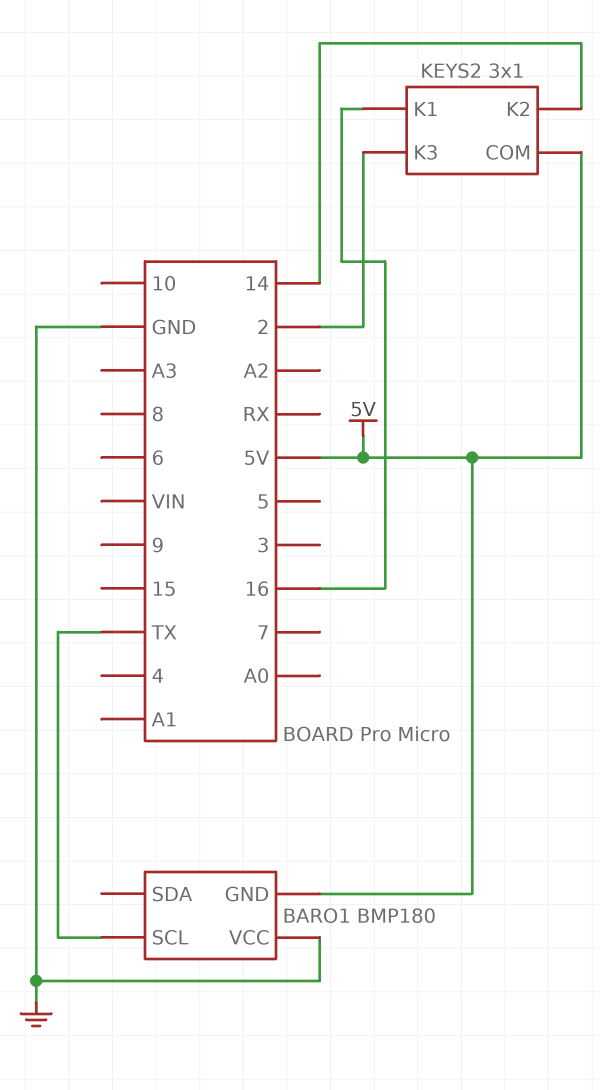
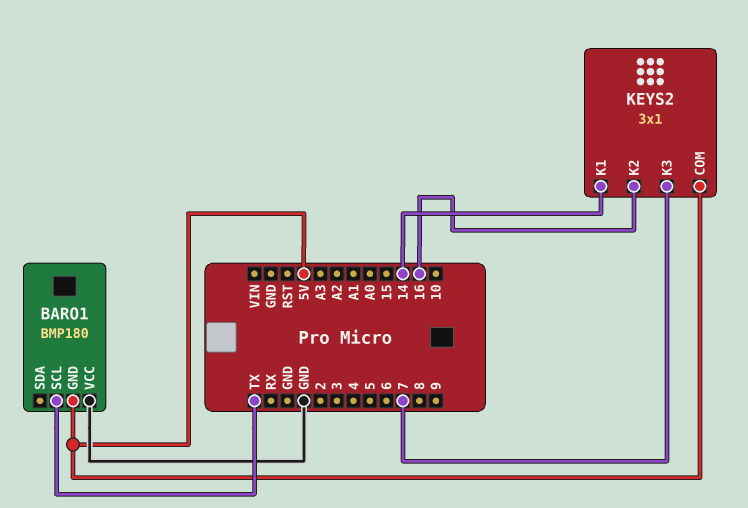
KEYS2 pin K1: 16 -> 14
KEYS2 pin K2: 14 -> 16
KEYS2 pin K3: 2 -> 7

